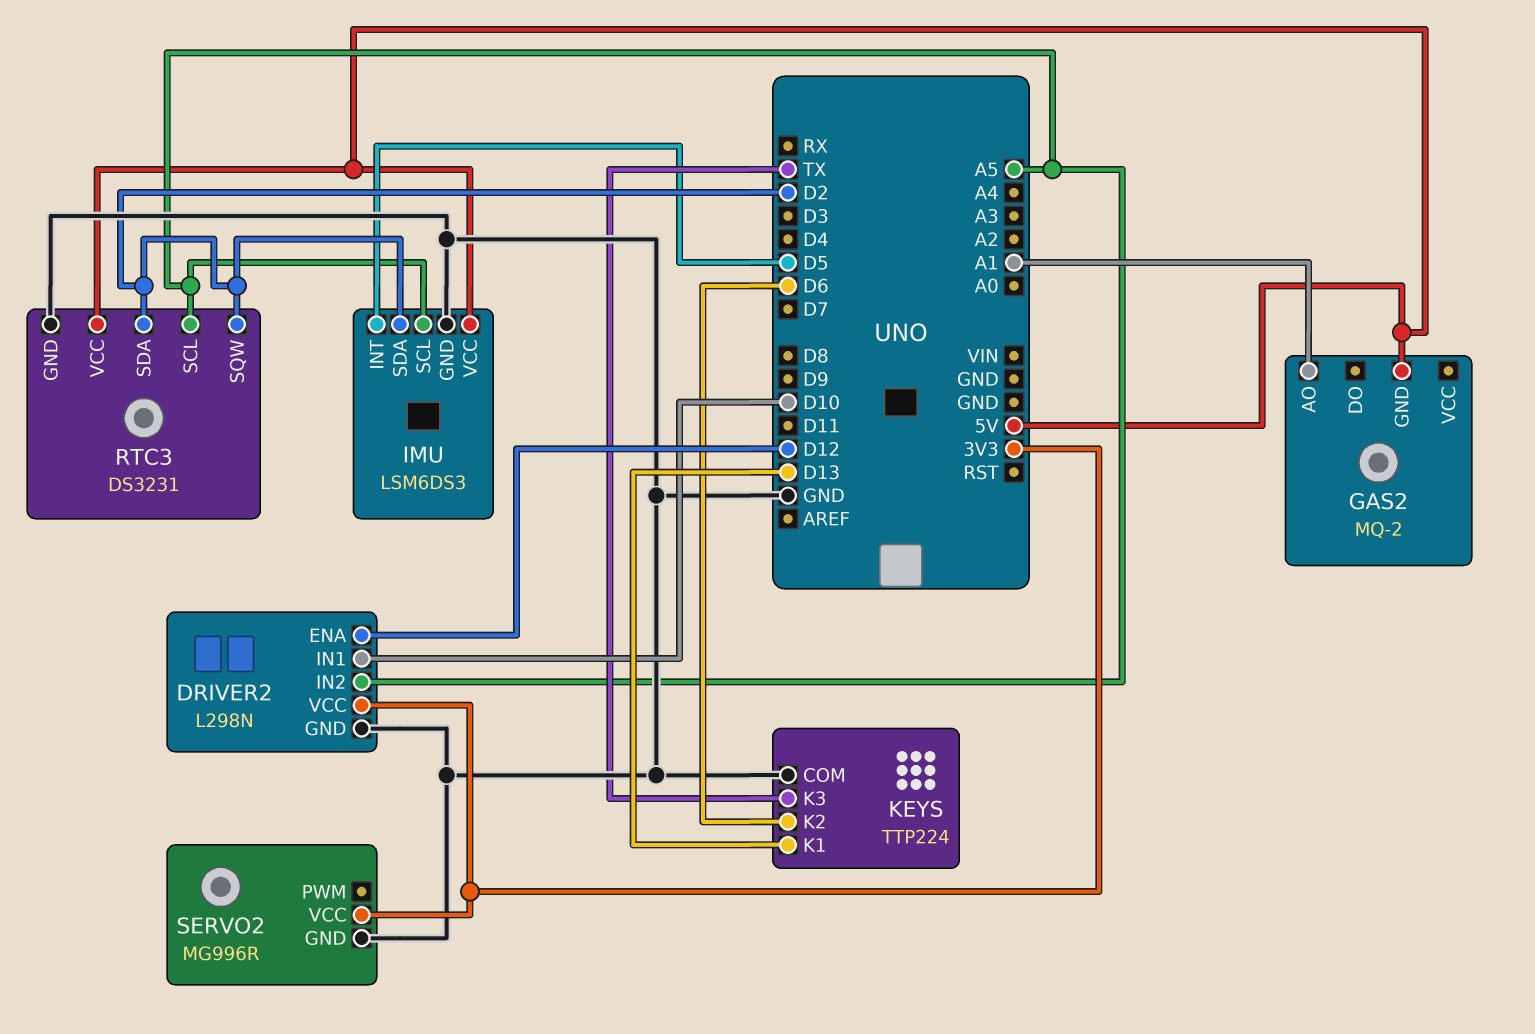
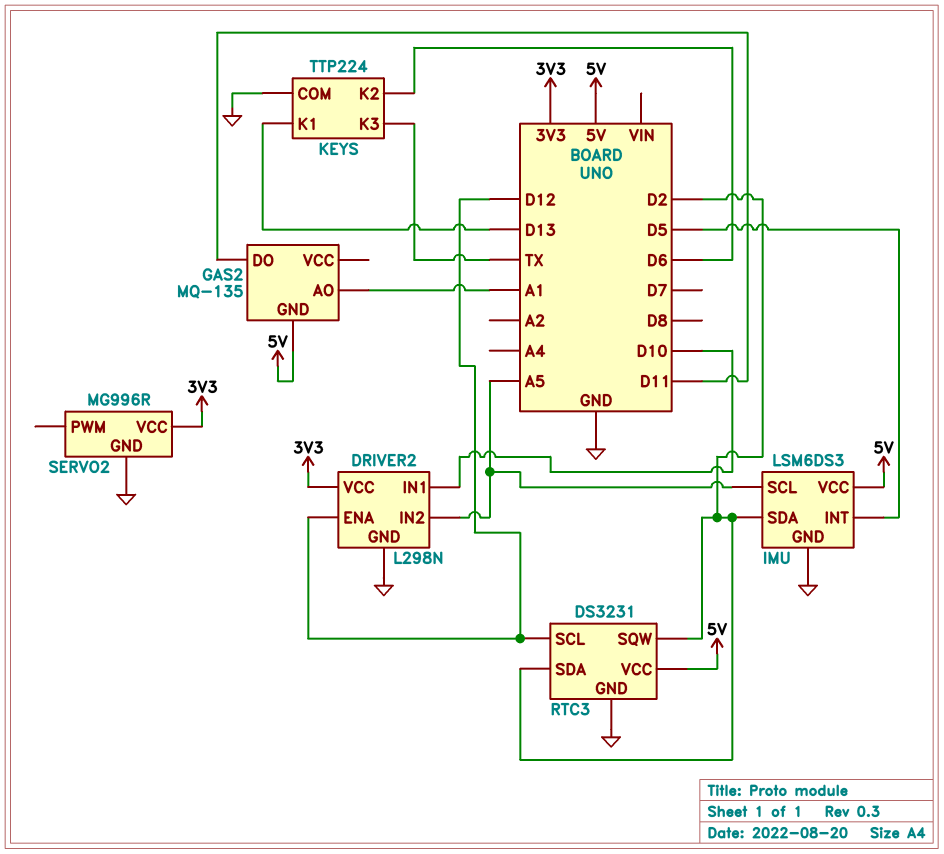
GAS2: MQ-2 -> MQ-135
GAS2 pin DO: none -> D11
RTC3 pin SCL: A5 -> D12

